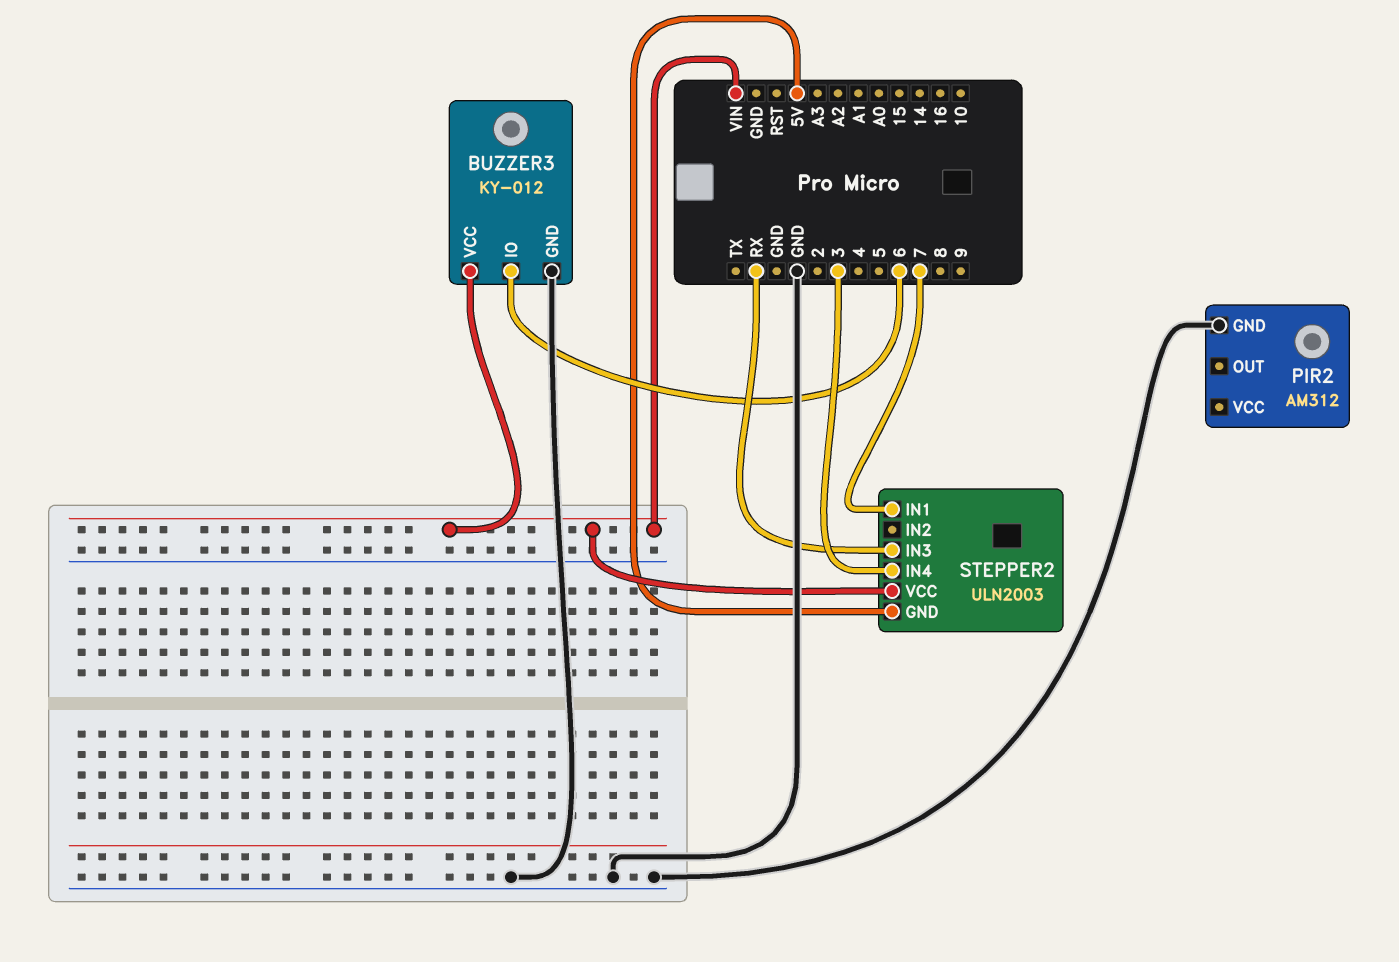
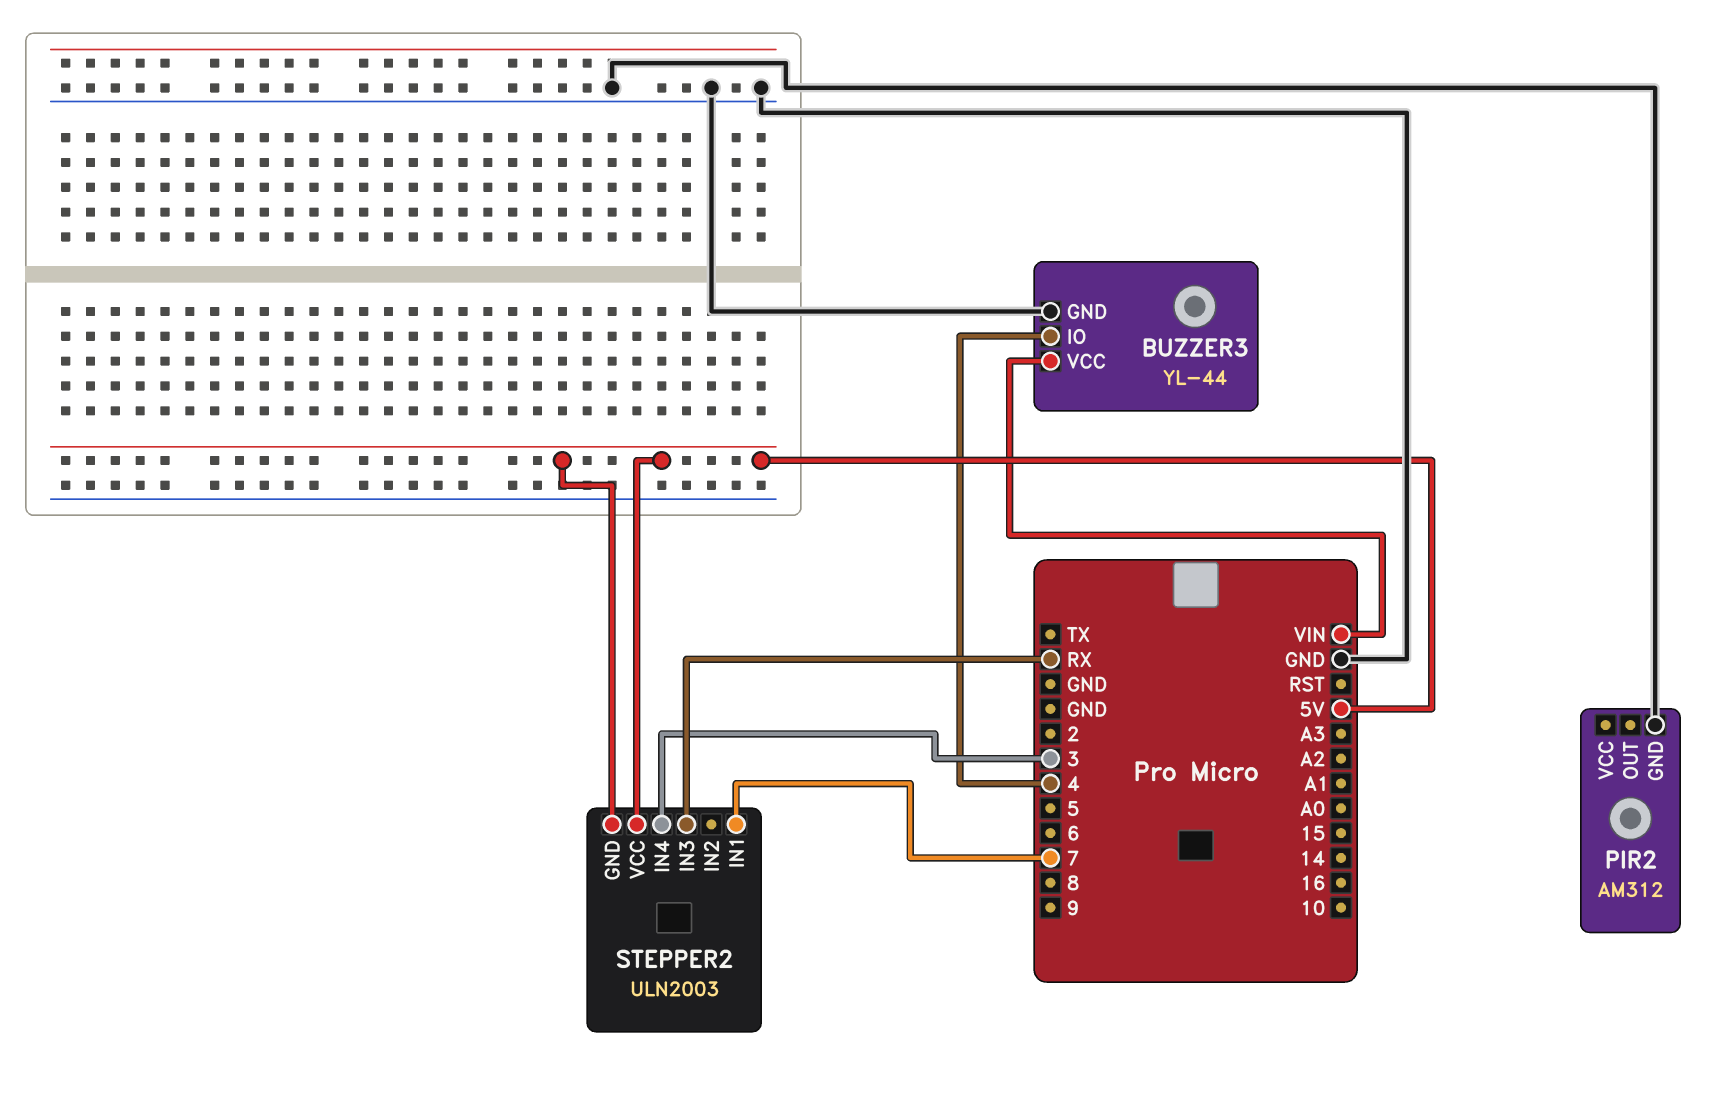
BUZZER3: KY-012 -> YL-44
BUZZER3 pin IO: 6 -> 4
STEPPER2 pin VCC: VIN -> 5V

